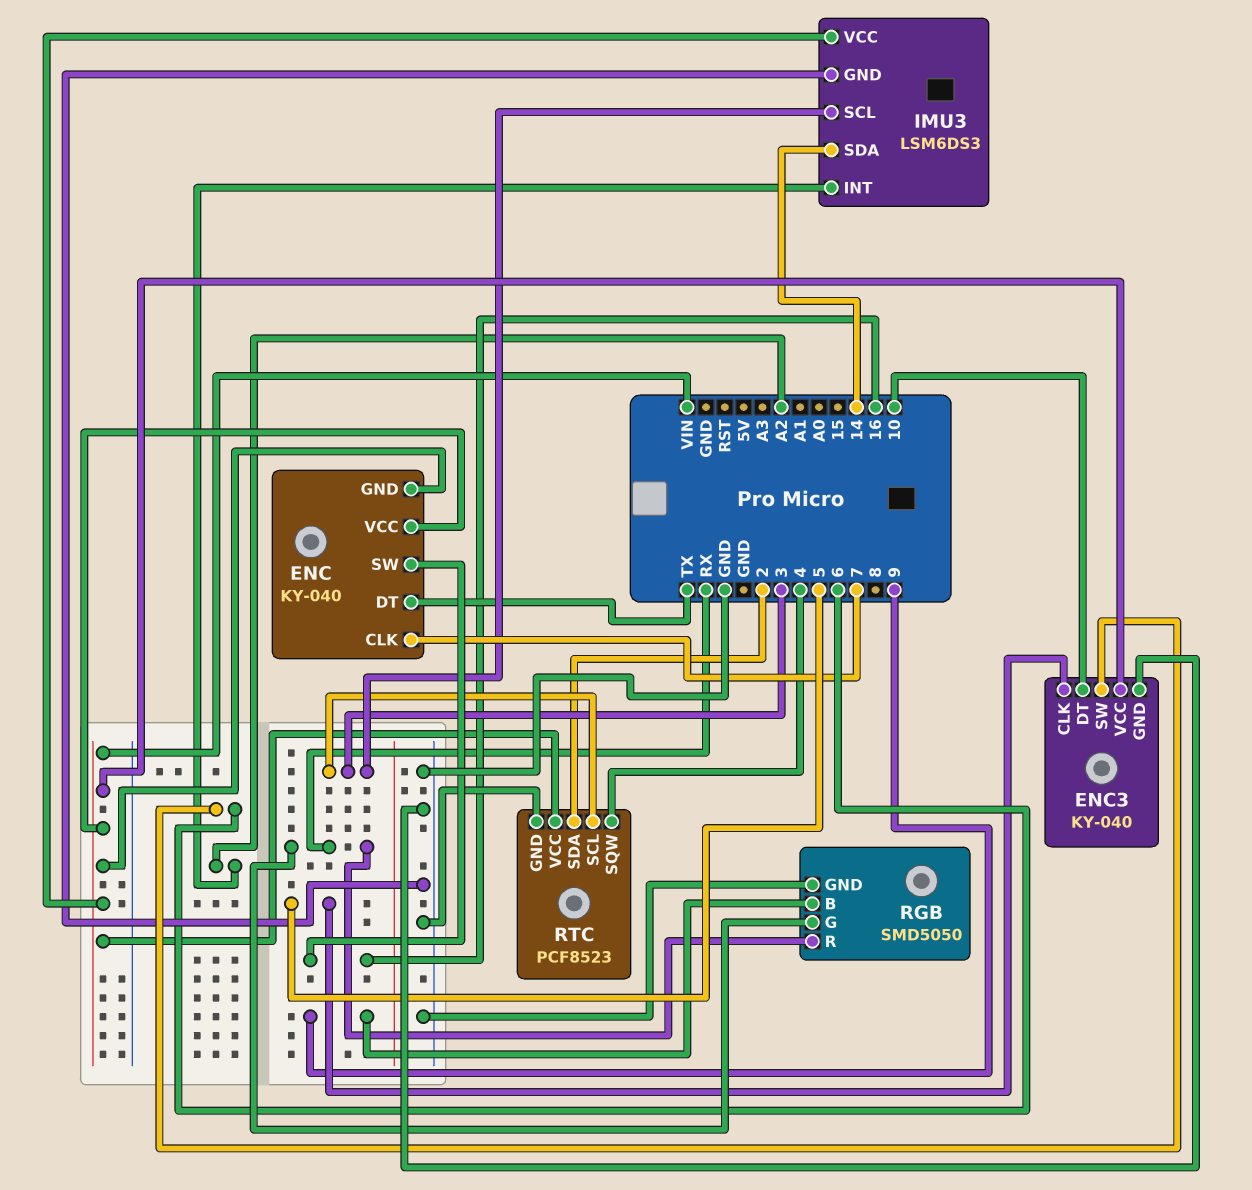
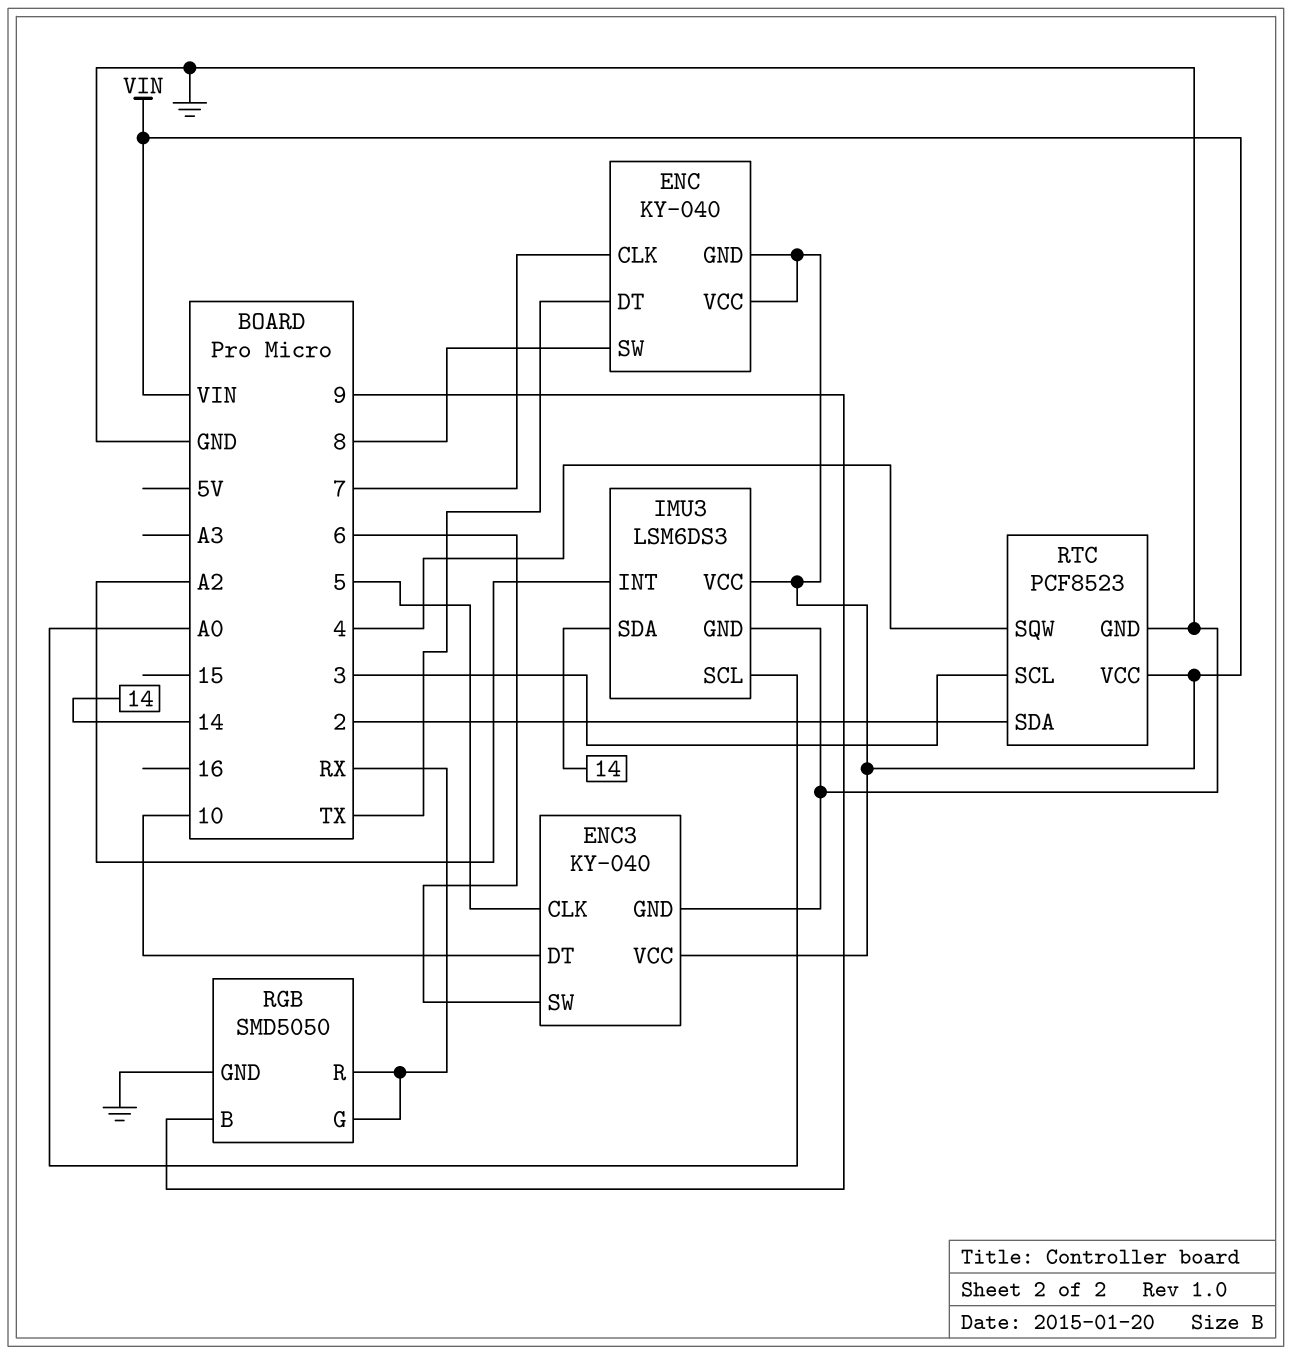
ENC pin SW: 16 -> 8
IMU3 pin SCL: 3 -> A0

